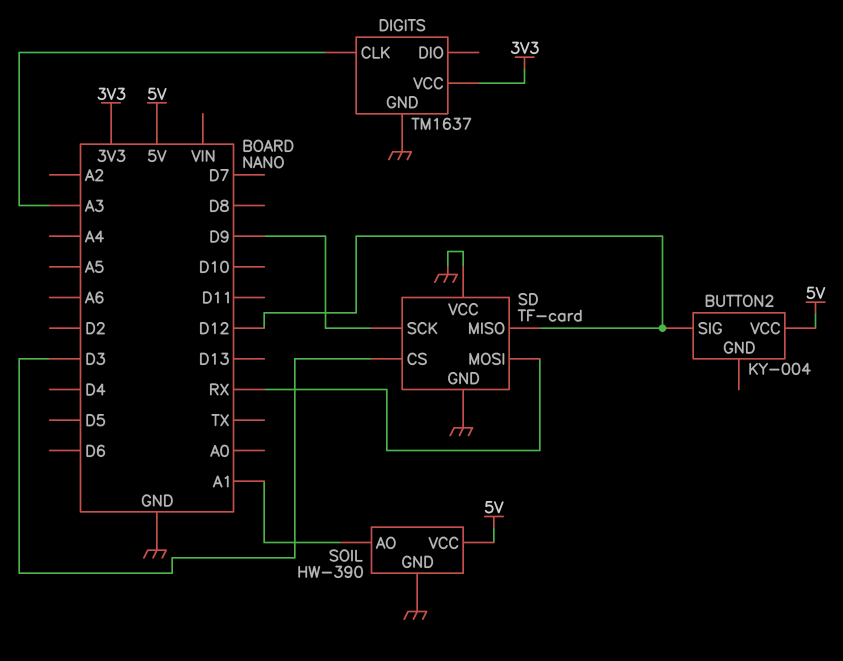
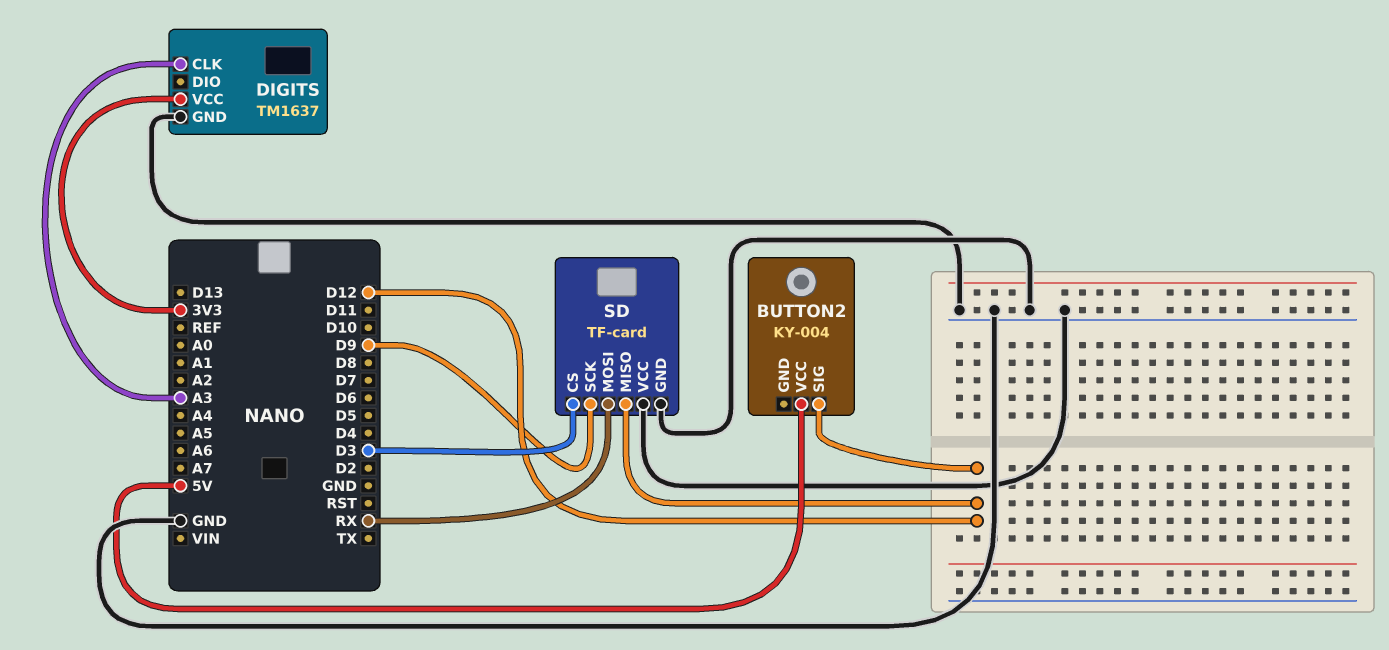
SOIL: HW-390 -> none
SOIL pin AO: A1 -> none
SOIL pin GND: GND -> none
SOIL pin VCC: 5V -> none

